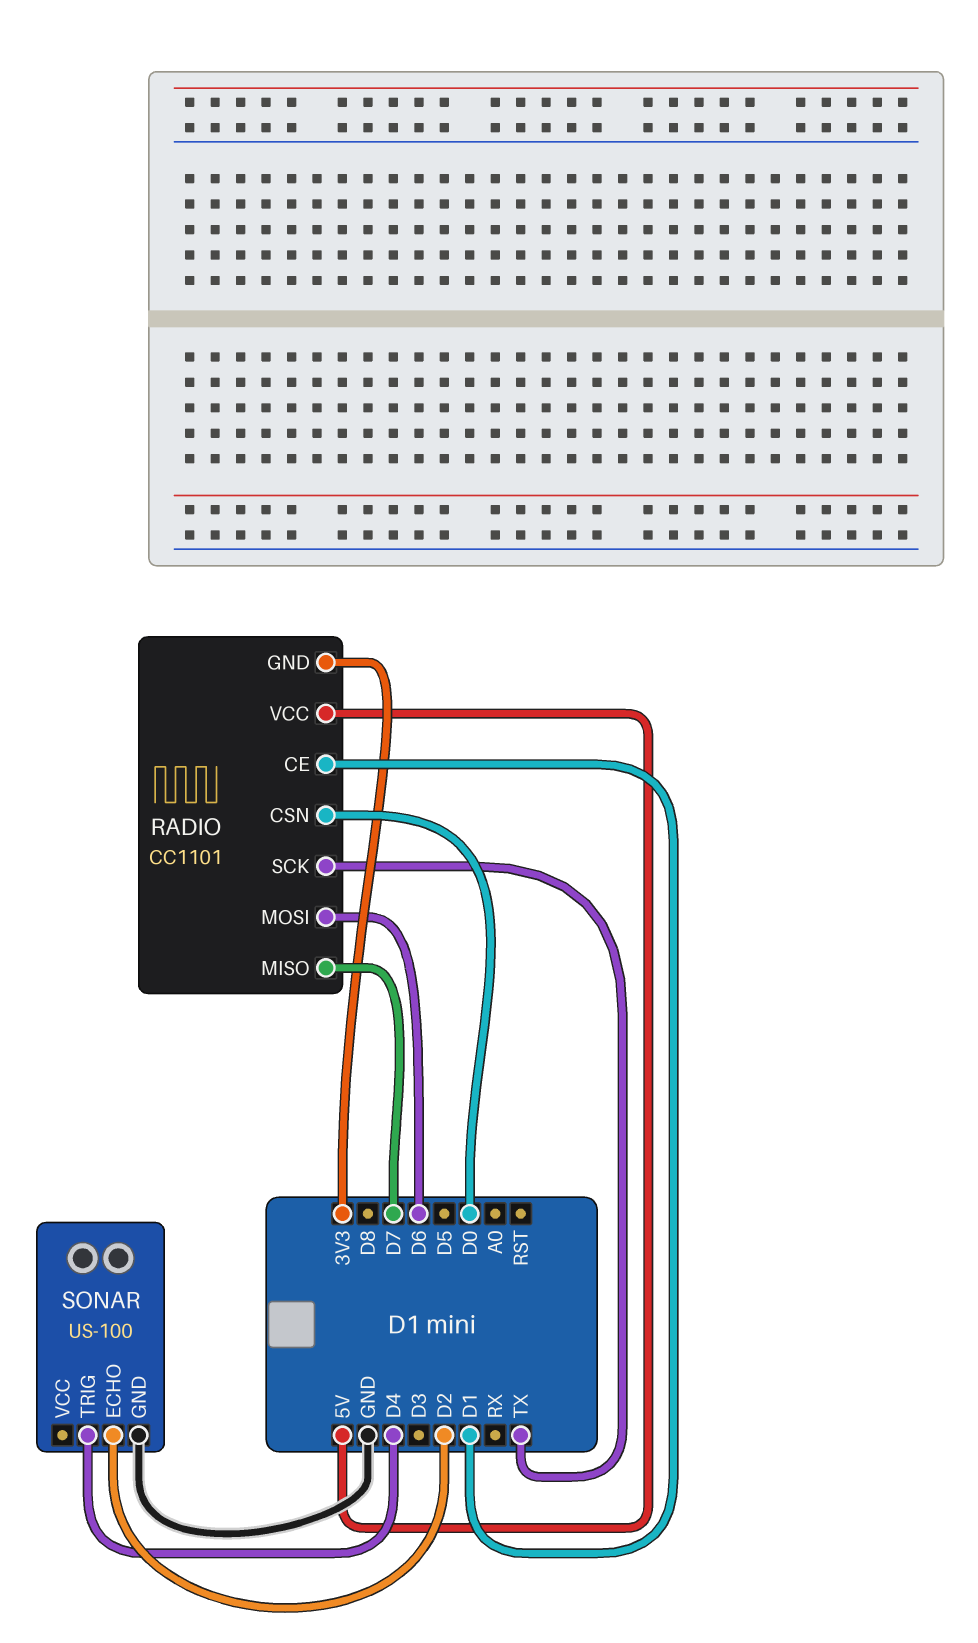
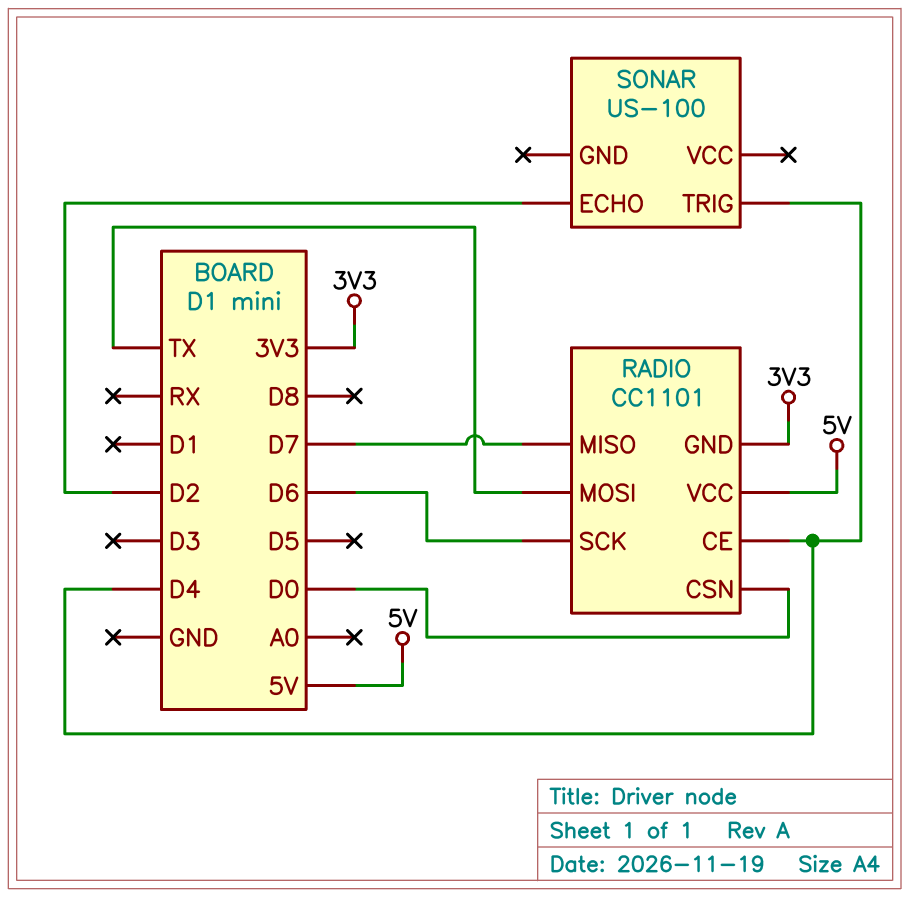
RADIO pin CE: D1 -> D4
RADIO pin MOSI: D6 -> TX
RADIO pin SCK: TX -> D6
SONAR pin GND: GND -> none

